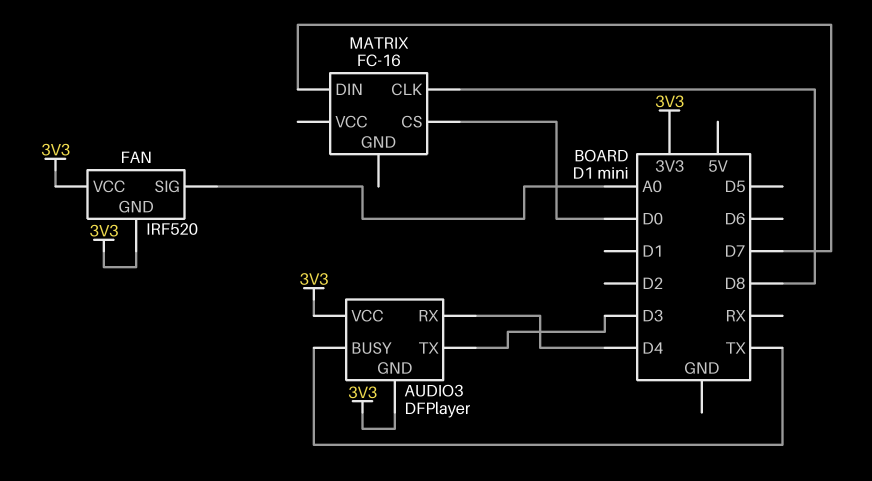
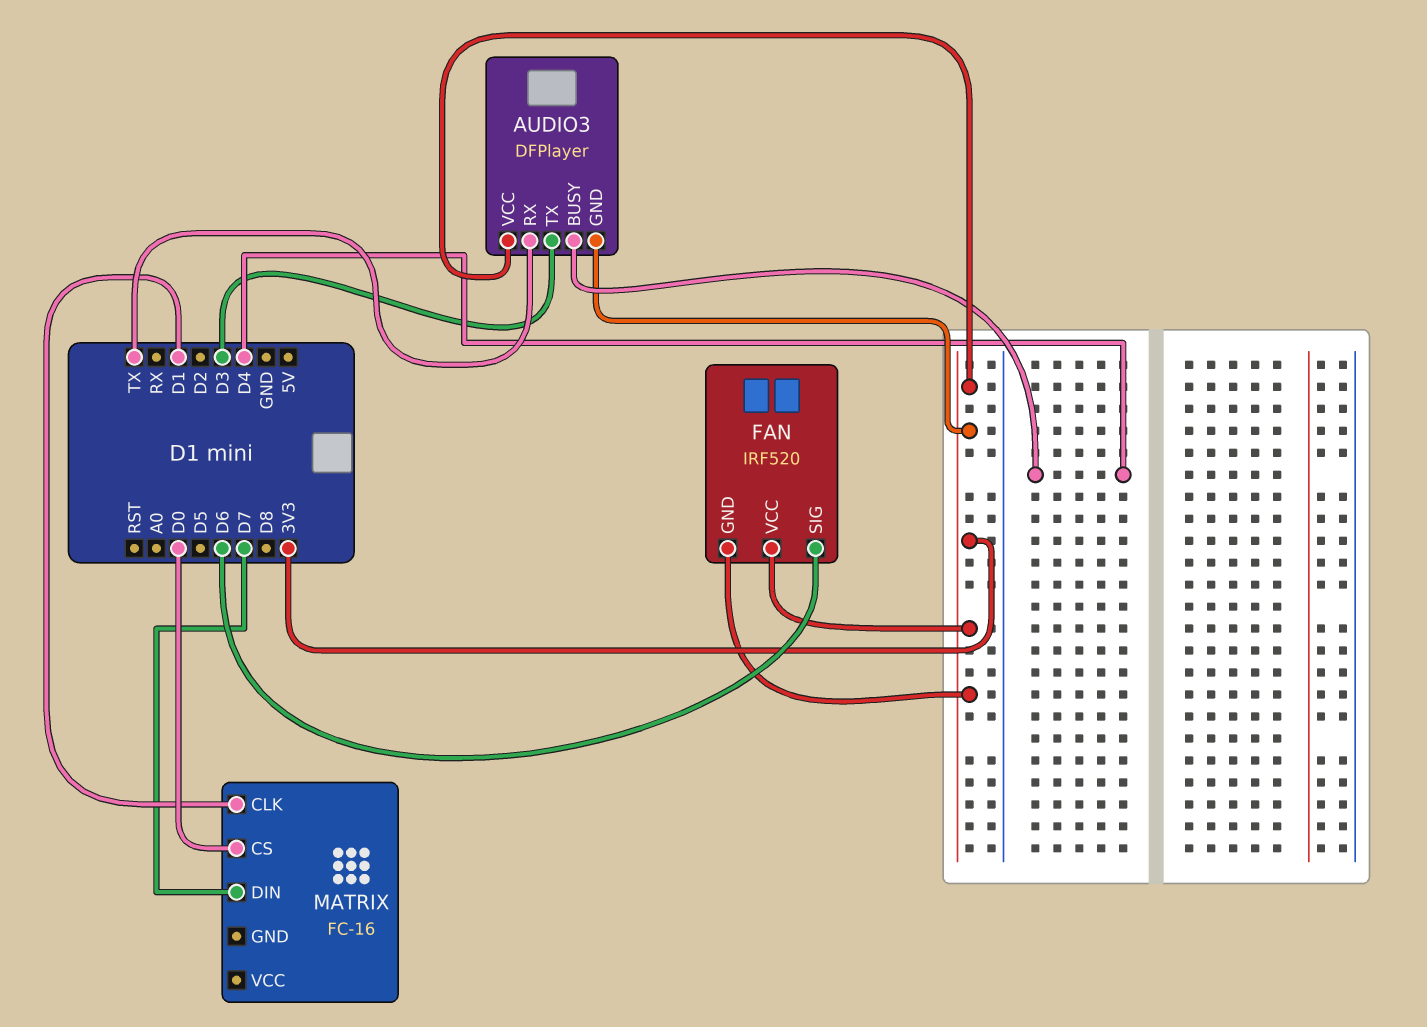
AUDIO3 pin BUSY: TX -> D4
AUDIO3 pin RX: D4 -> TX
FAN pin SIG: A0 -> D6
MATRIX pin CLK: D8 -> D1

